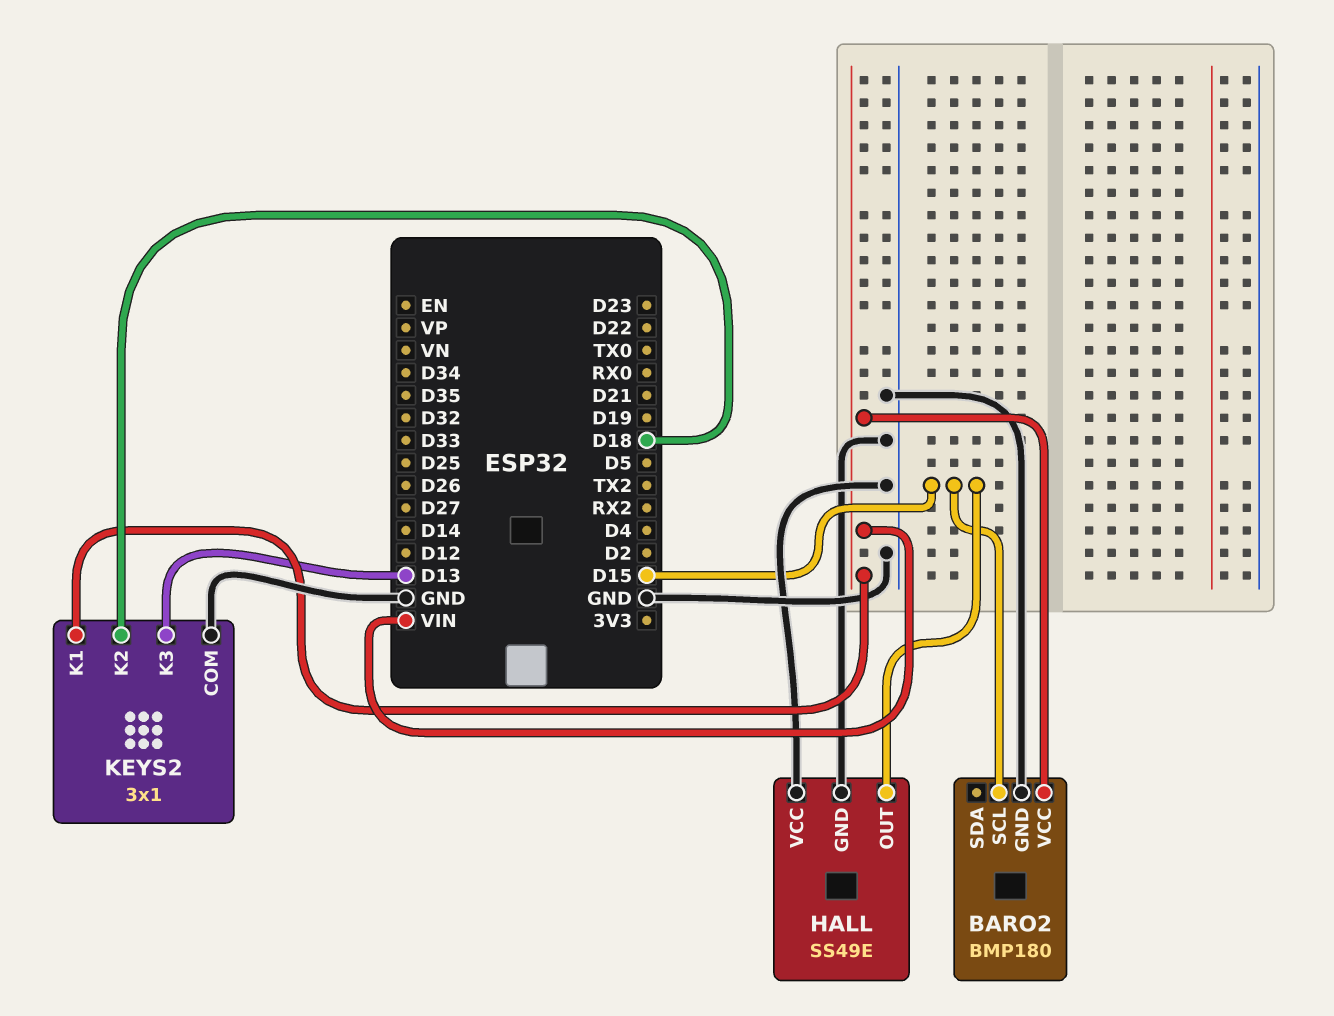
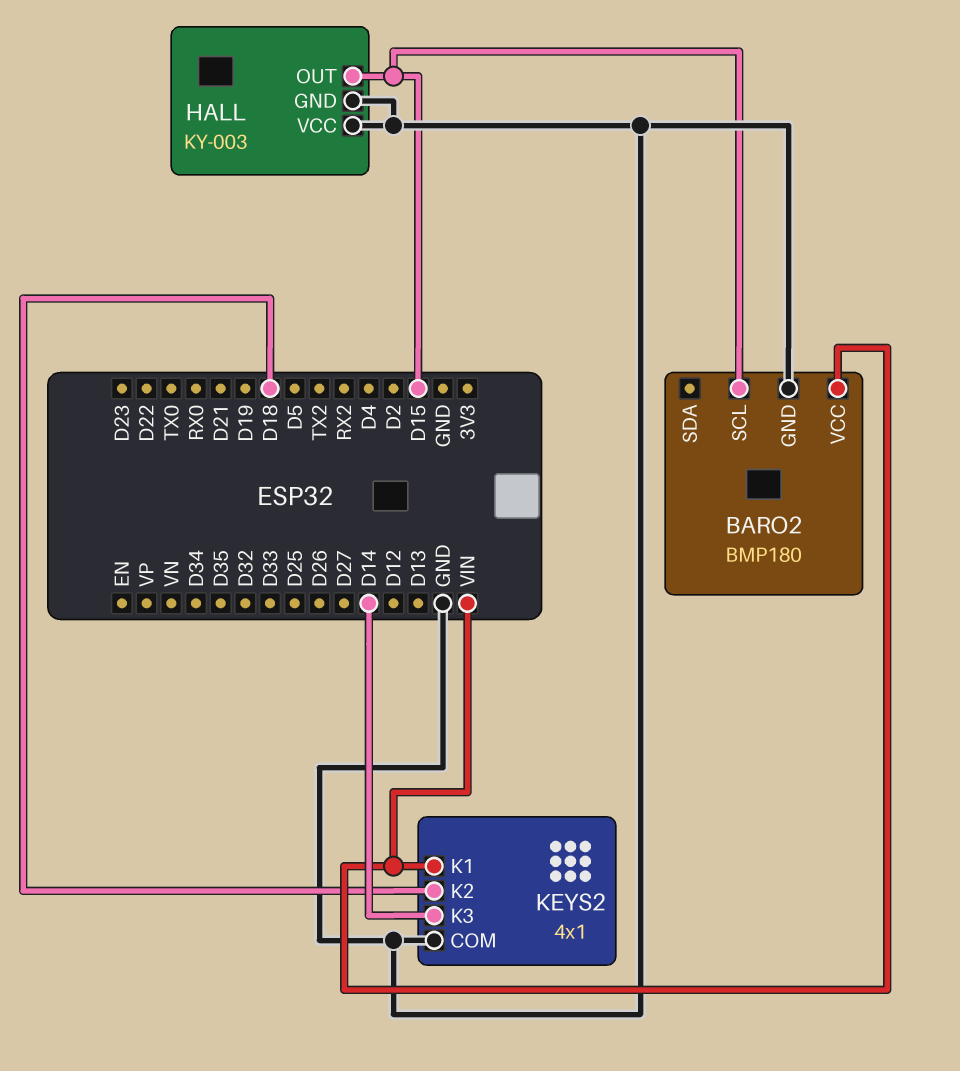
HALL: SS49E -> KY-003
KEYS2: 3x1 -> 4x1
KEYS2 pin K3: D13 -> D14

